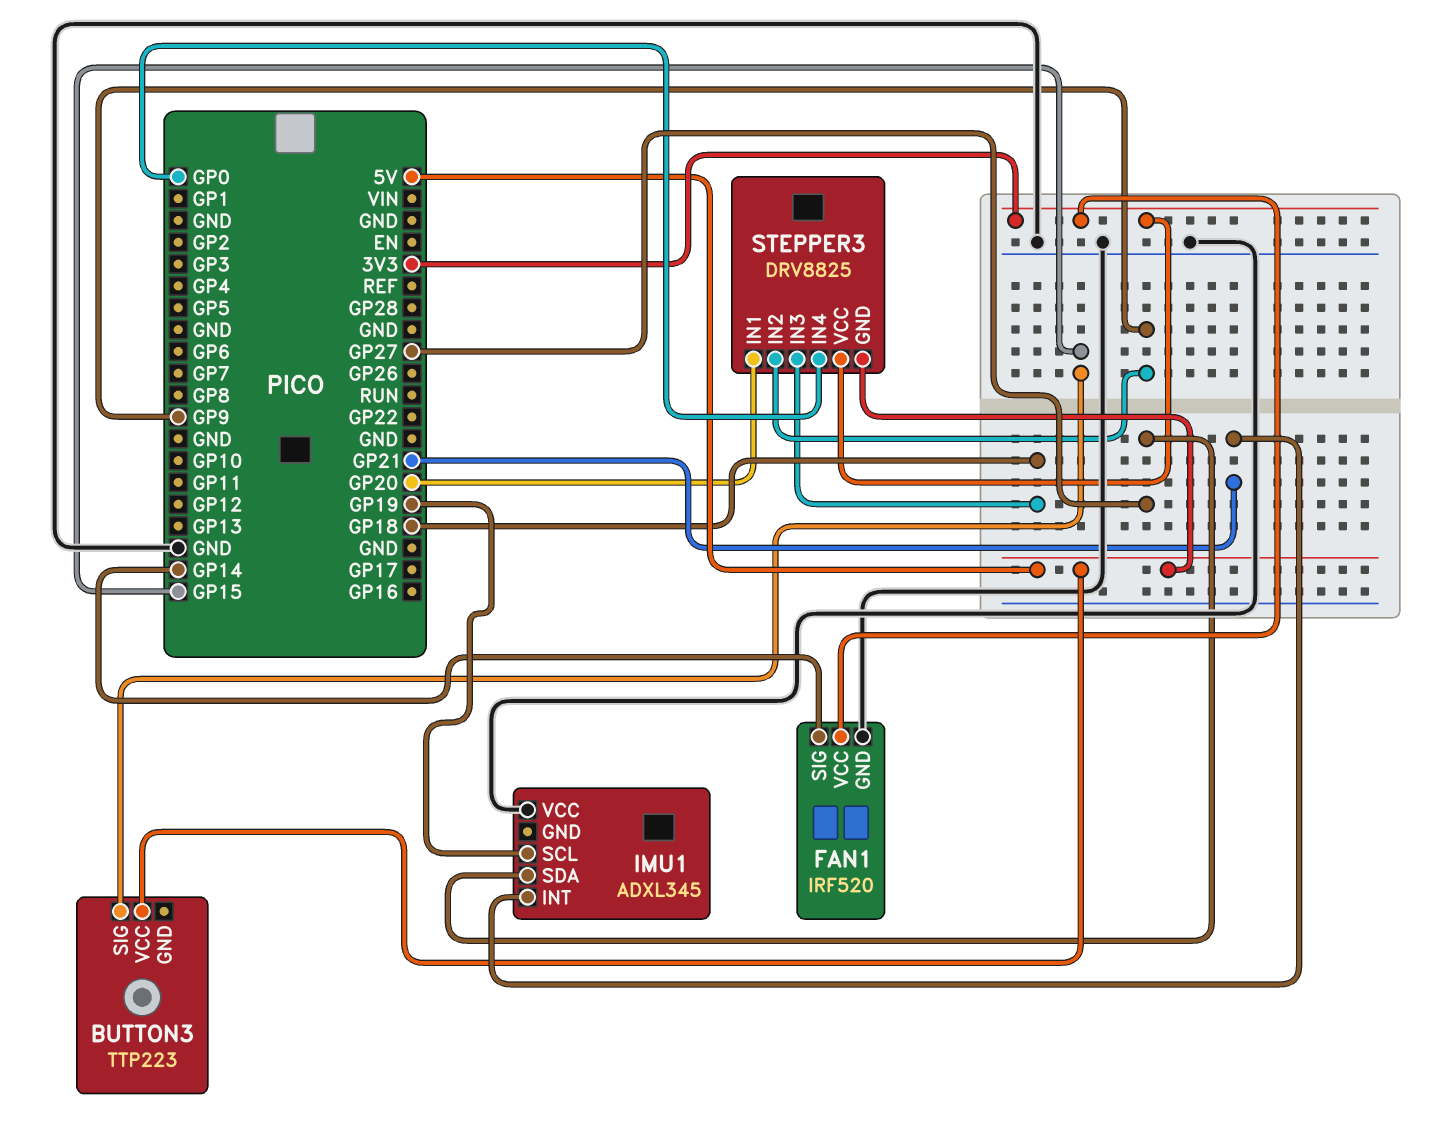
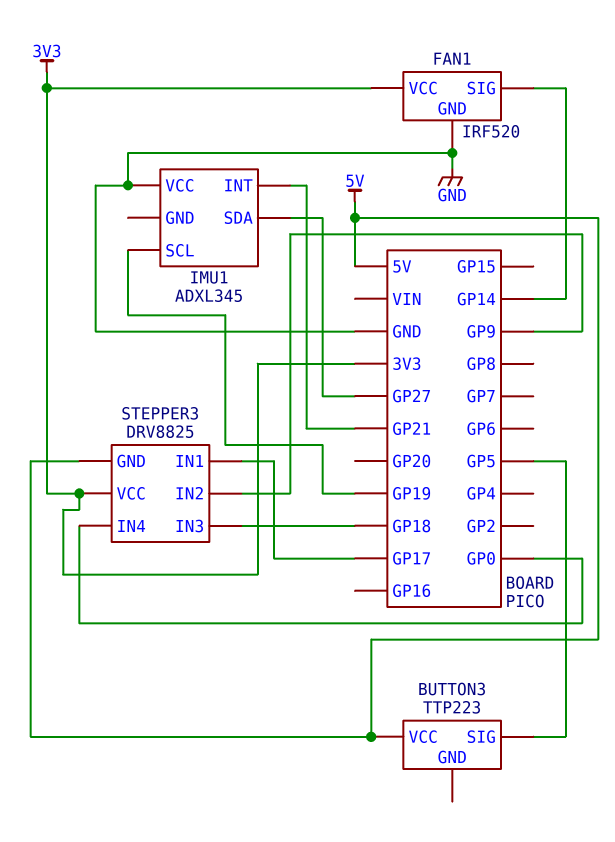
BUTTON3 pin SIG: GP15 -> GP5
STEPPER3 pin IN1: GP20 -> GP17

